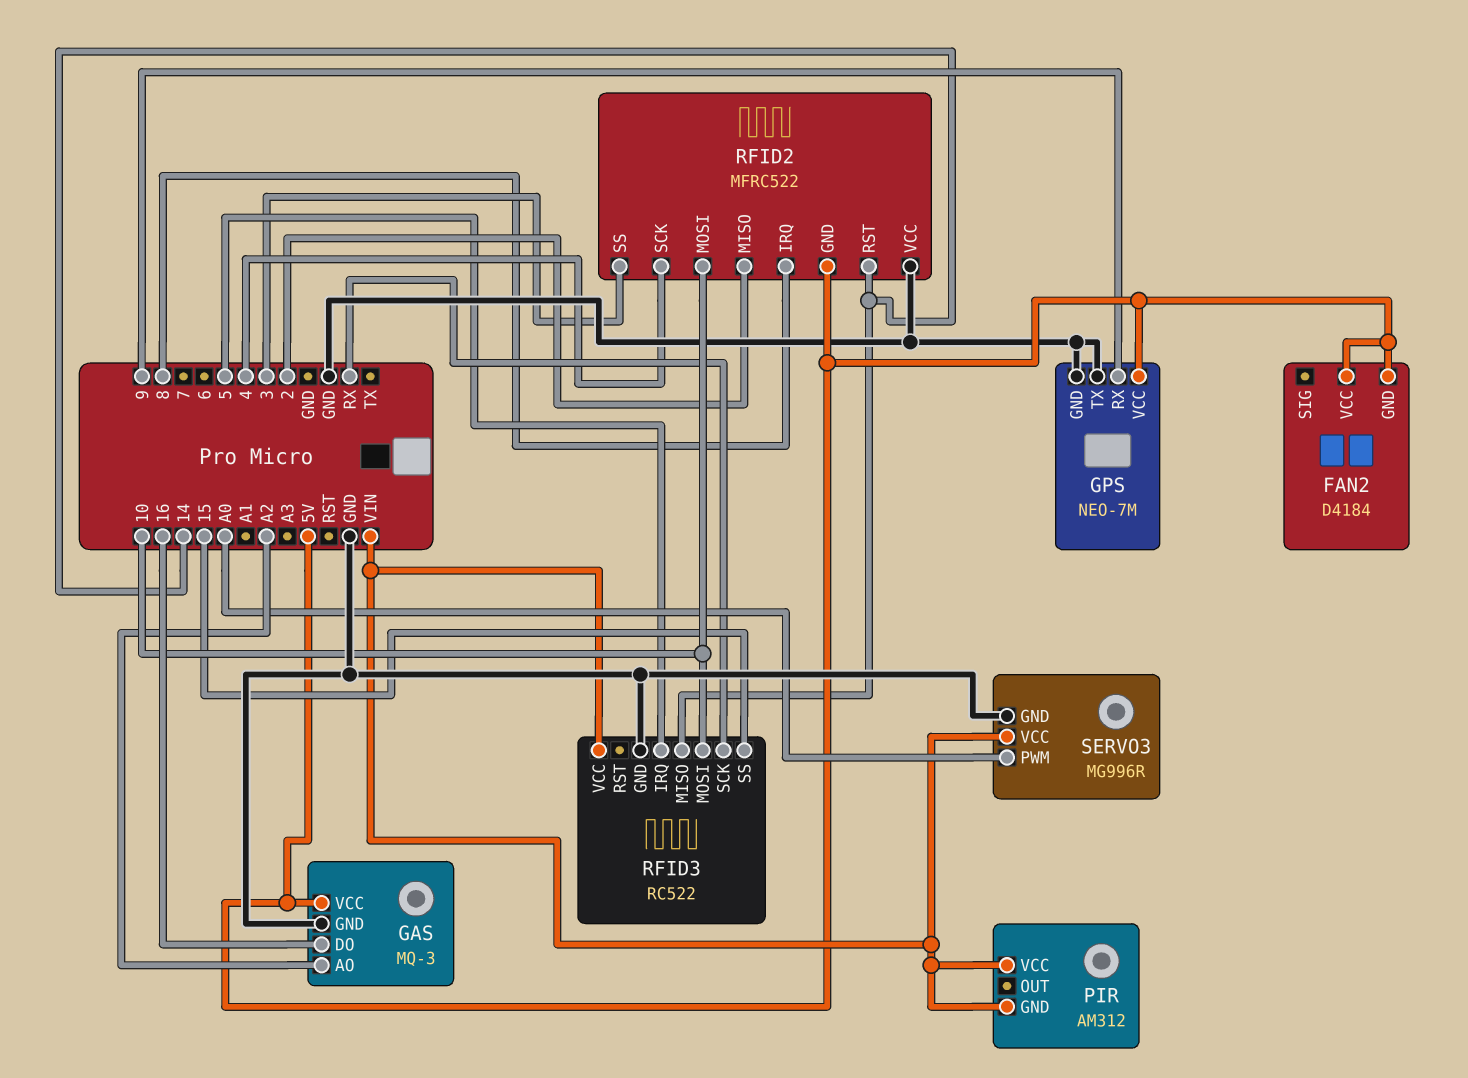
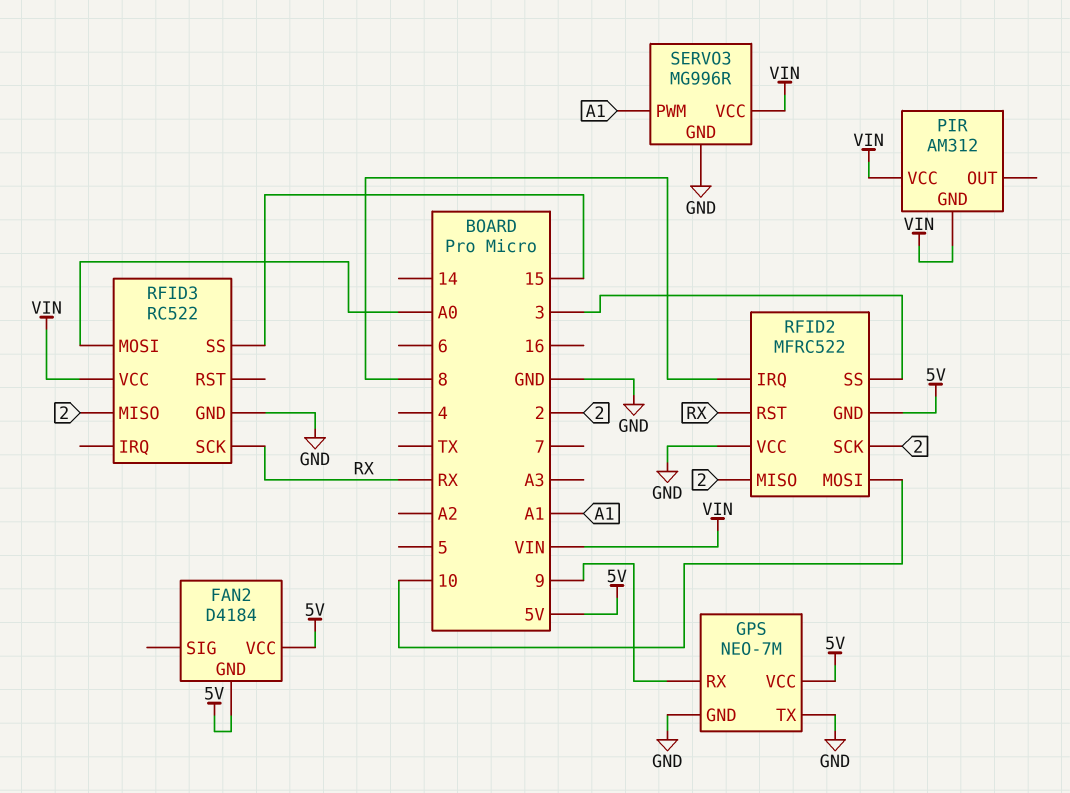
GAS: MQ-3 -> none
GAS pin AO: A2 -> none
GAS pin DO: 16 -> none
GAS pin GND: GND -> none
GAS pin VCC: 5V -> none
RFID2 pin RST: 14 -> RX
RFID2 pin SCK: 4 -> 2
RFID3 pin IRQ: 5 -> none
RFID3 pin MISO: 14 -> 2
RFID3 pin MOSI: 10 -> A0
SERVO3 pin PWM: A0 -> A1

